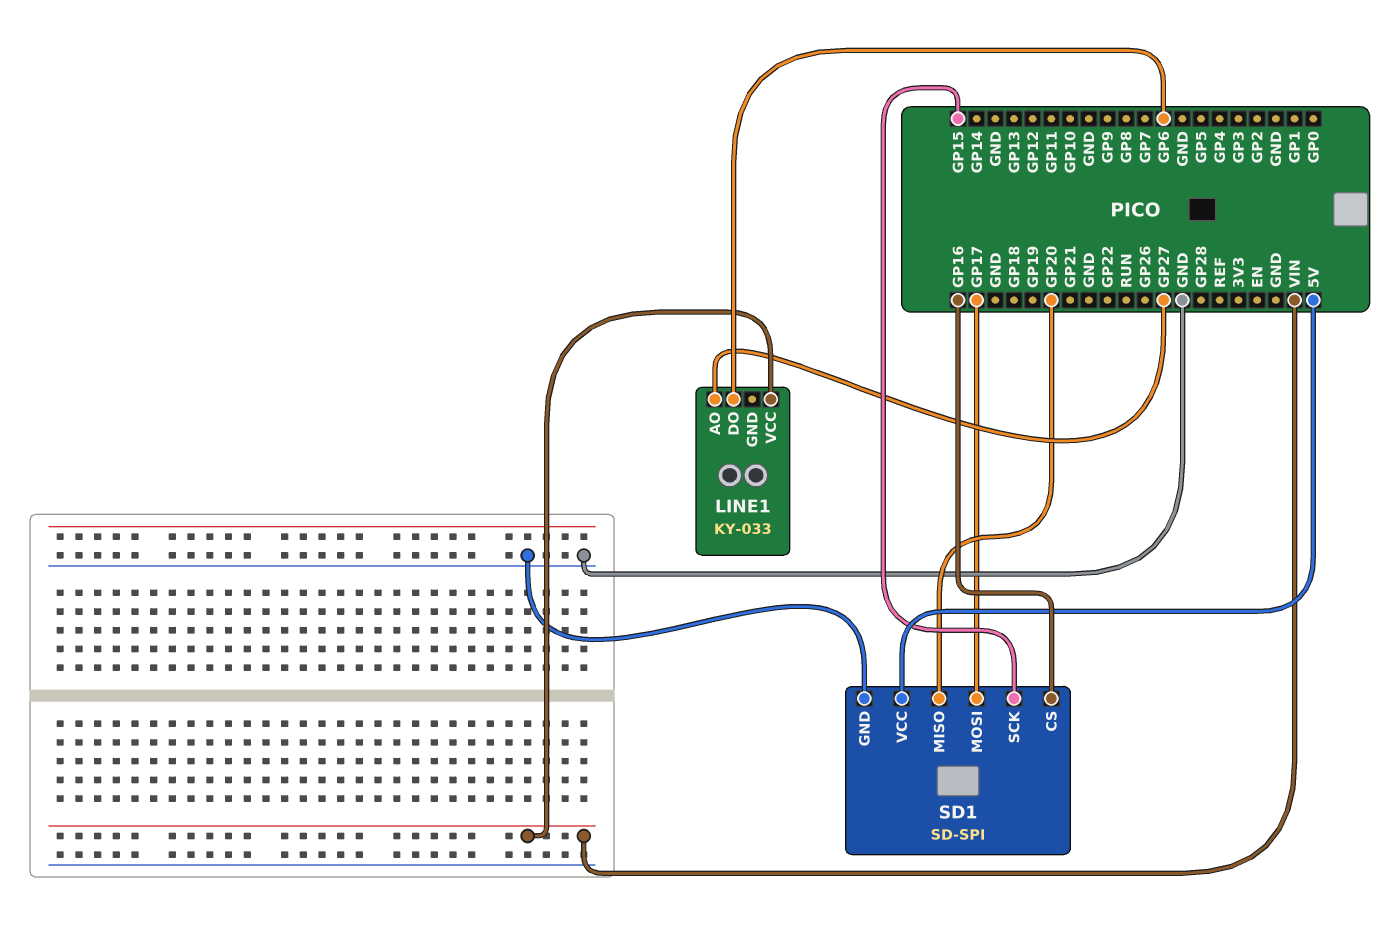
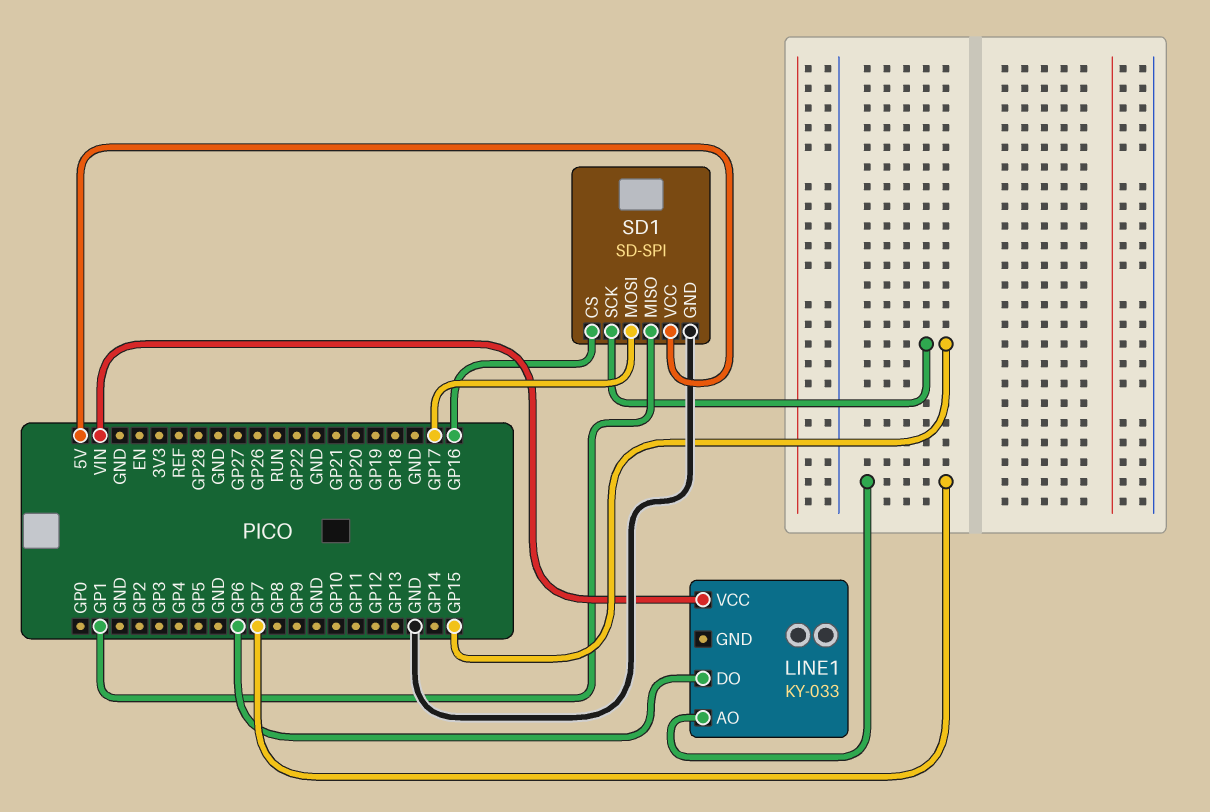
LINE1 pin AO: GP27 -> GP7
SD1 pin MISO: GP20 -> GP1

